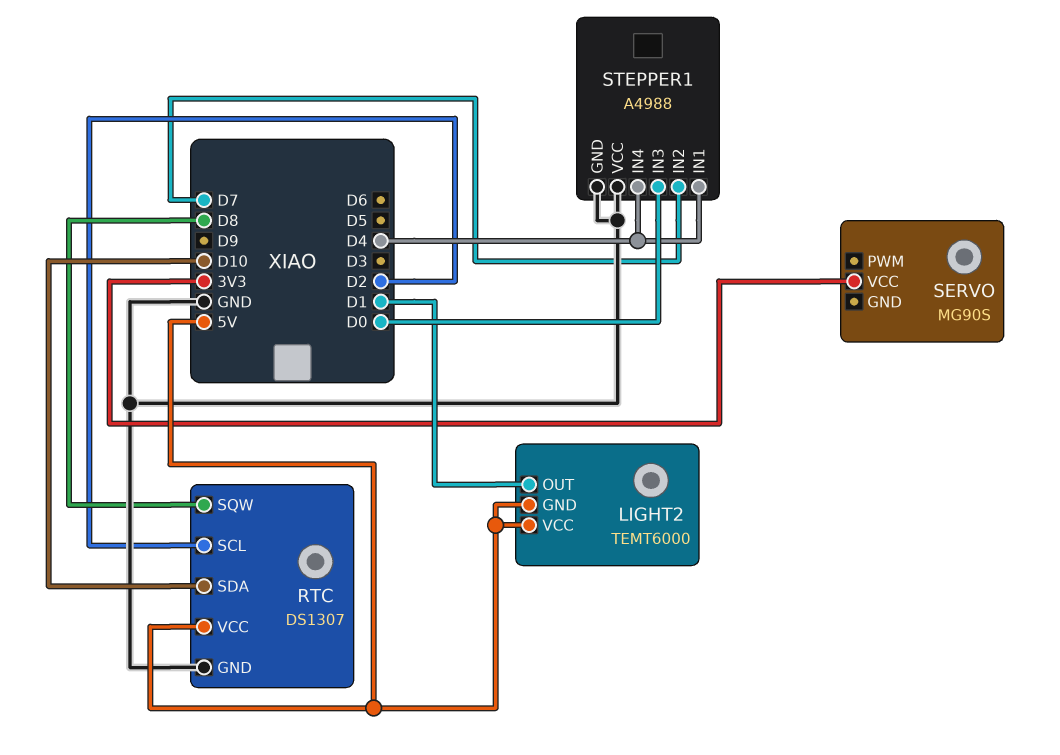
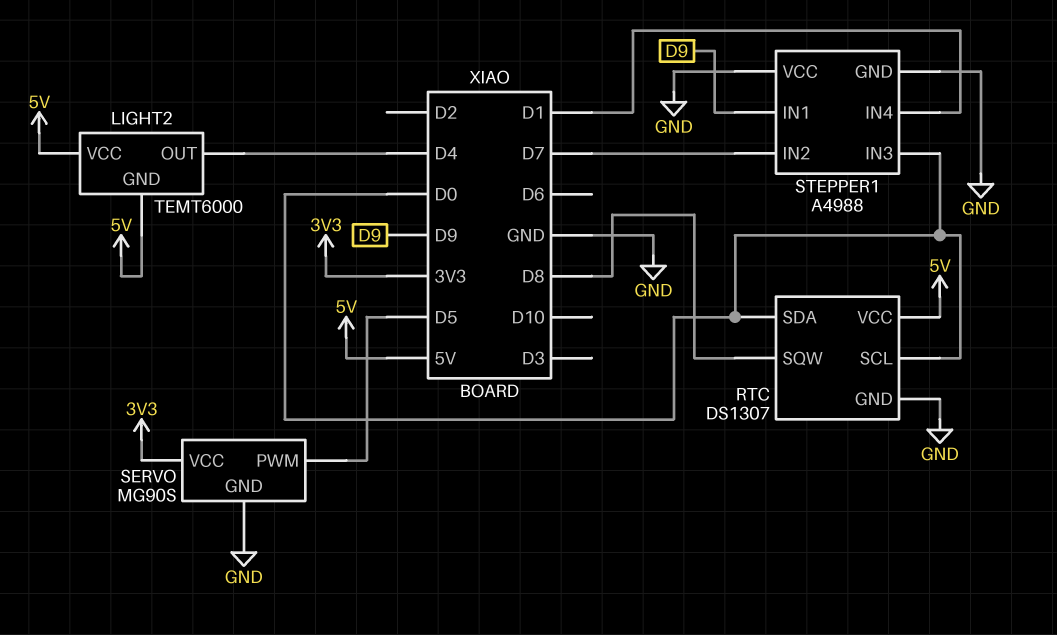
LIGHT2 pin OUT: D1 -> D4
RTC pin SCL: D2 -> D0
RTC pin SDA: D10 -> D0
SERVO pin GND: none -> GND
SERVO pin PWM: none -> D5
STEPPER1 pin IN1: D4 -> D9
STEPPER1 pin IN4: D4 -> D1

